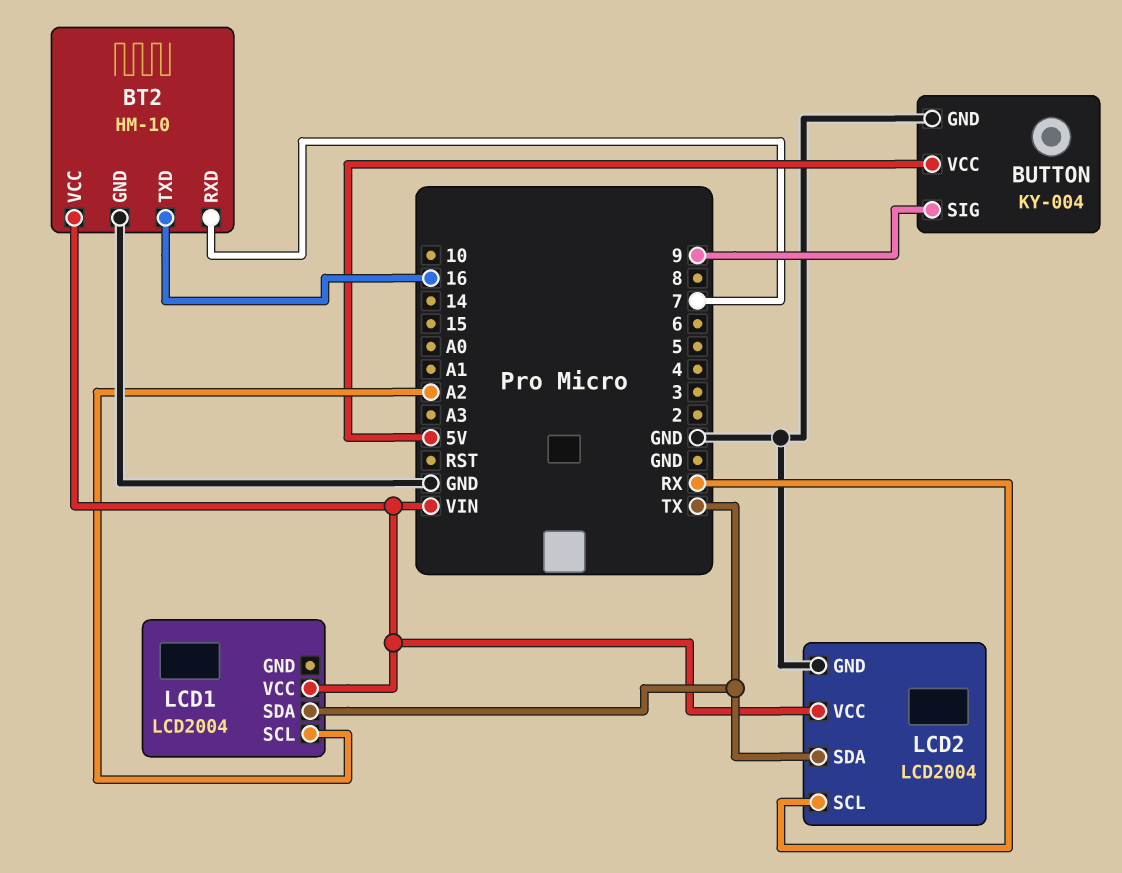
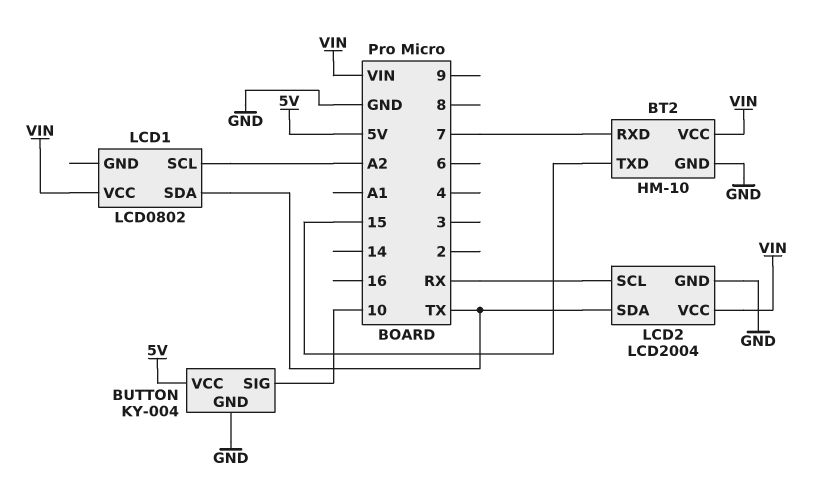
BT2 pin TXD: 16 -> 15
BUTTON pin SIG: 9 -> 10
LCD1: LCD2004 -> LCD0802

